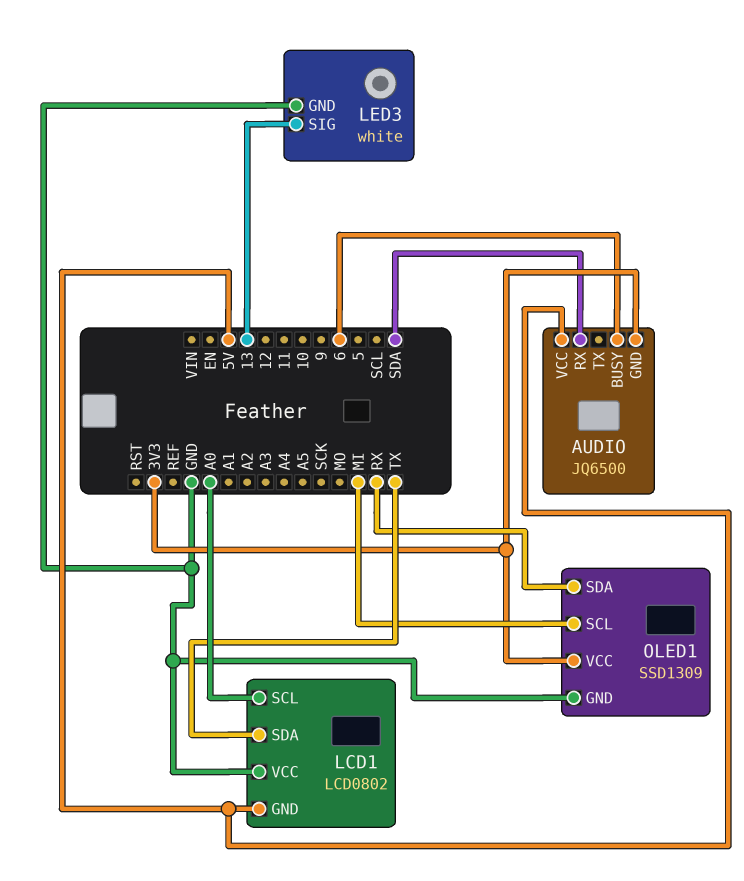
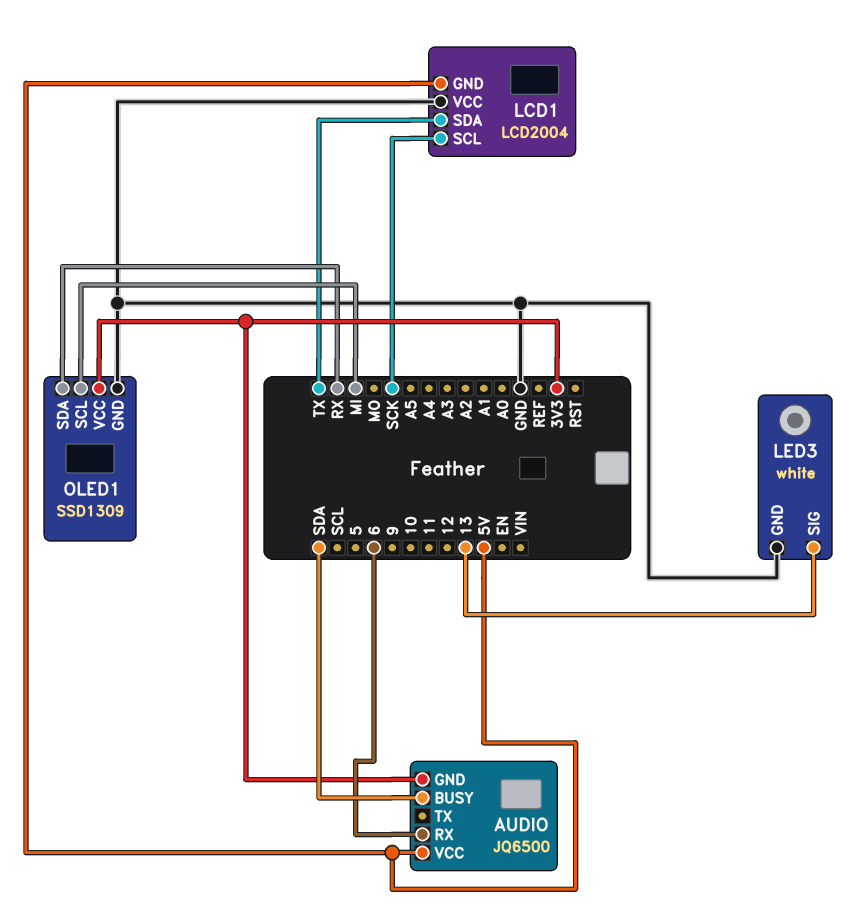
AUDIO pin BUSY: 6 -> SDA
AUDIO pin RX: SDA -> 6
LCD1: LCD0802 -> LCD2004
LCD1 pin SCL: A0 -> SCK

